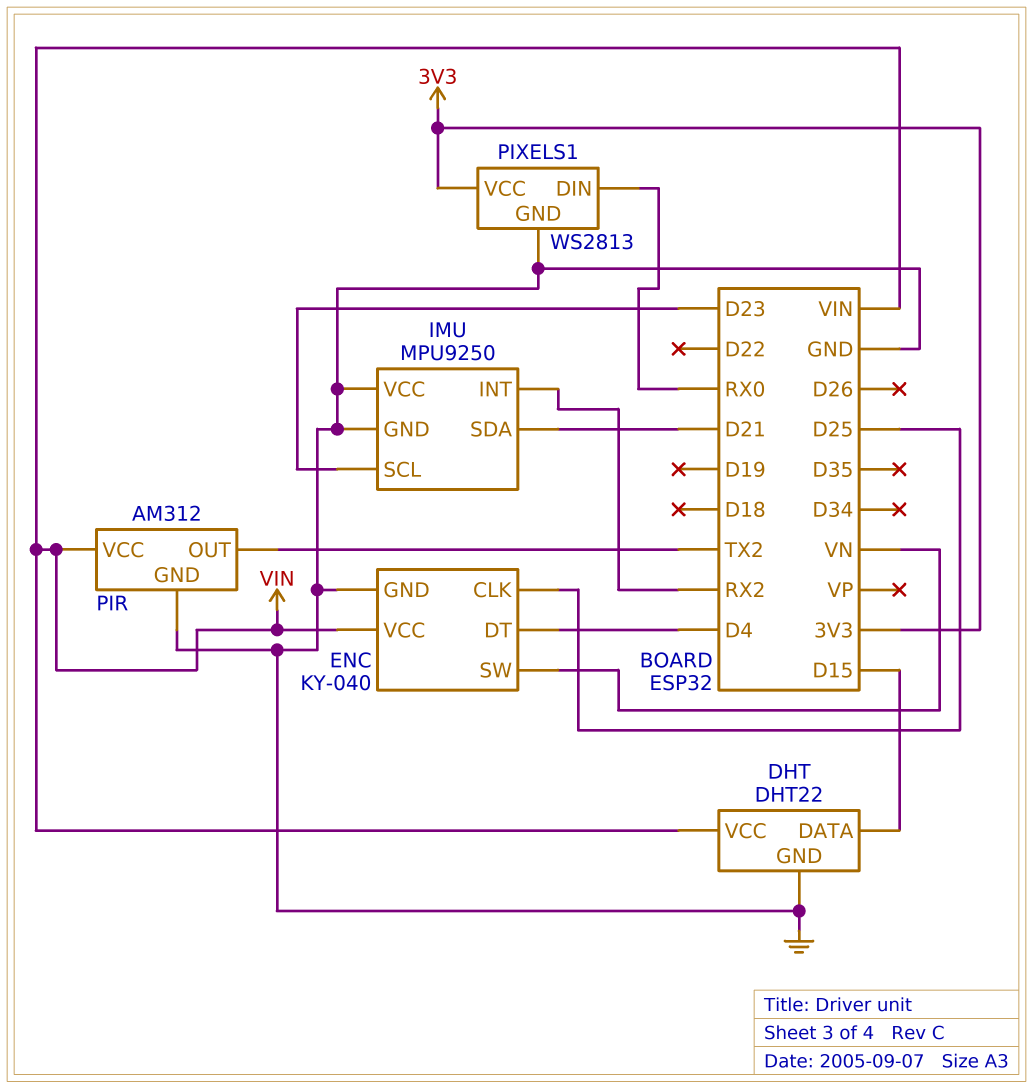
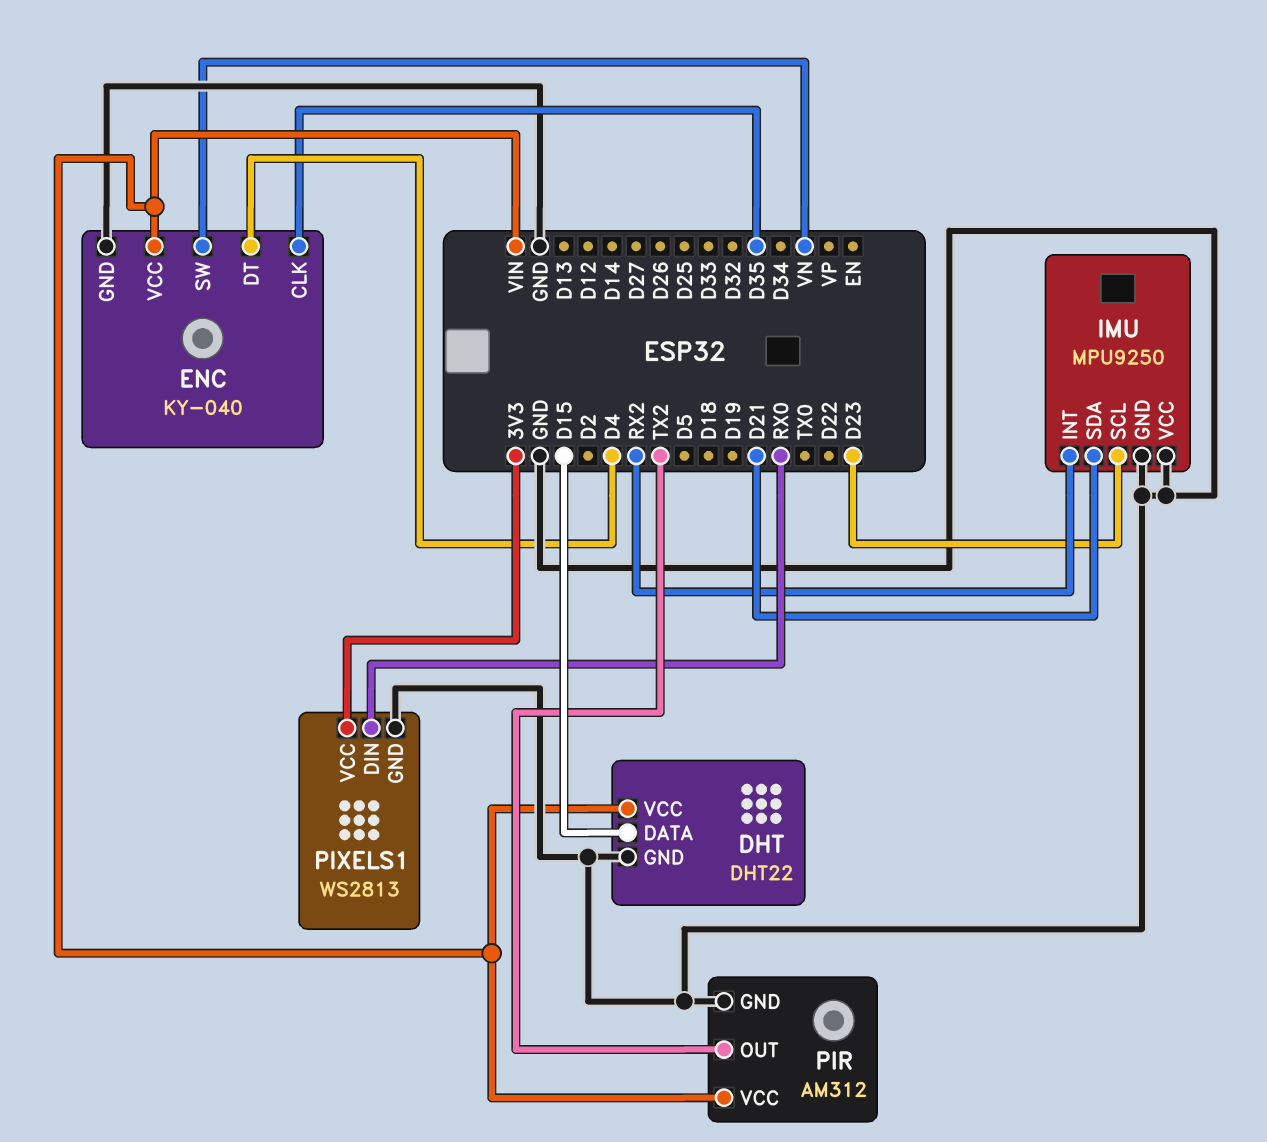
ENC pin CLK: D25 -> D35

